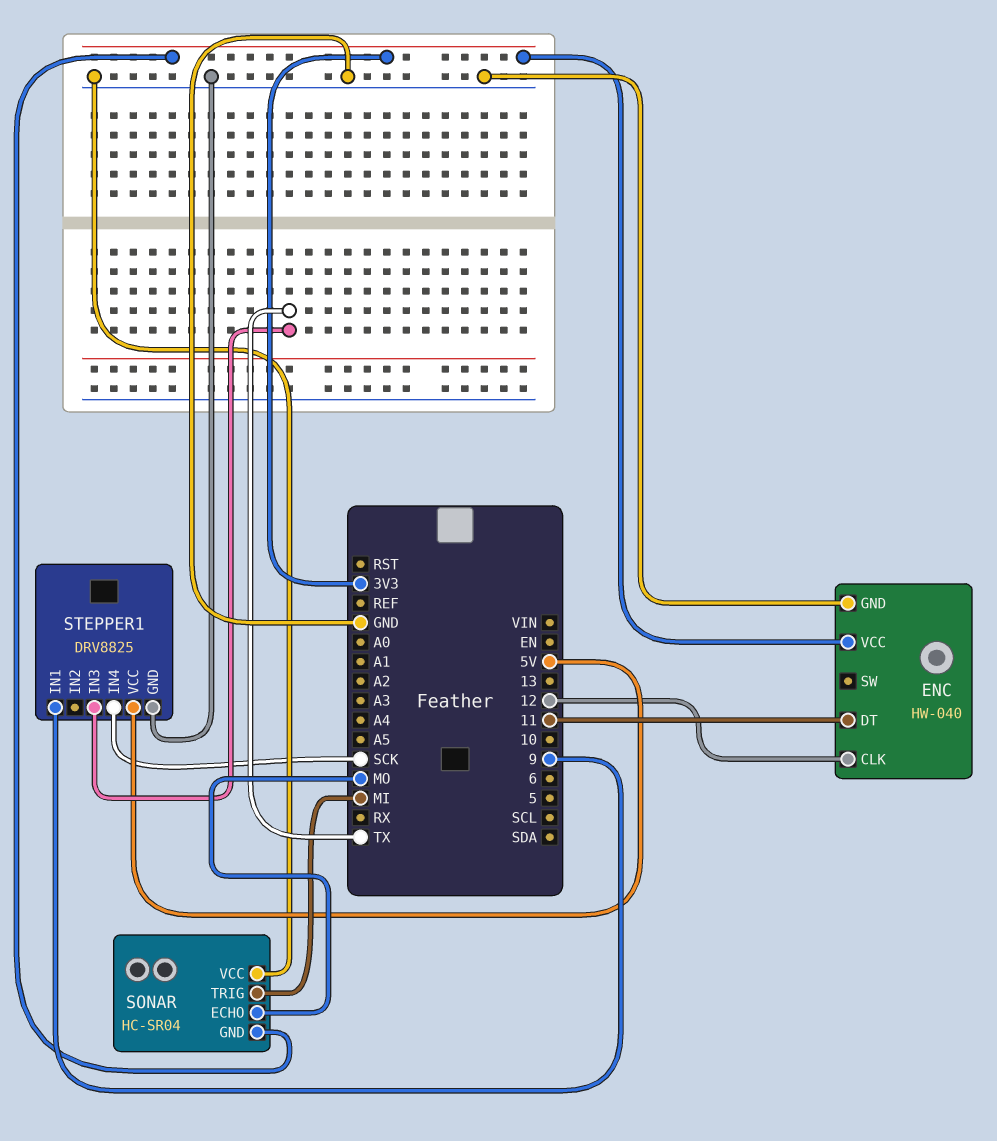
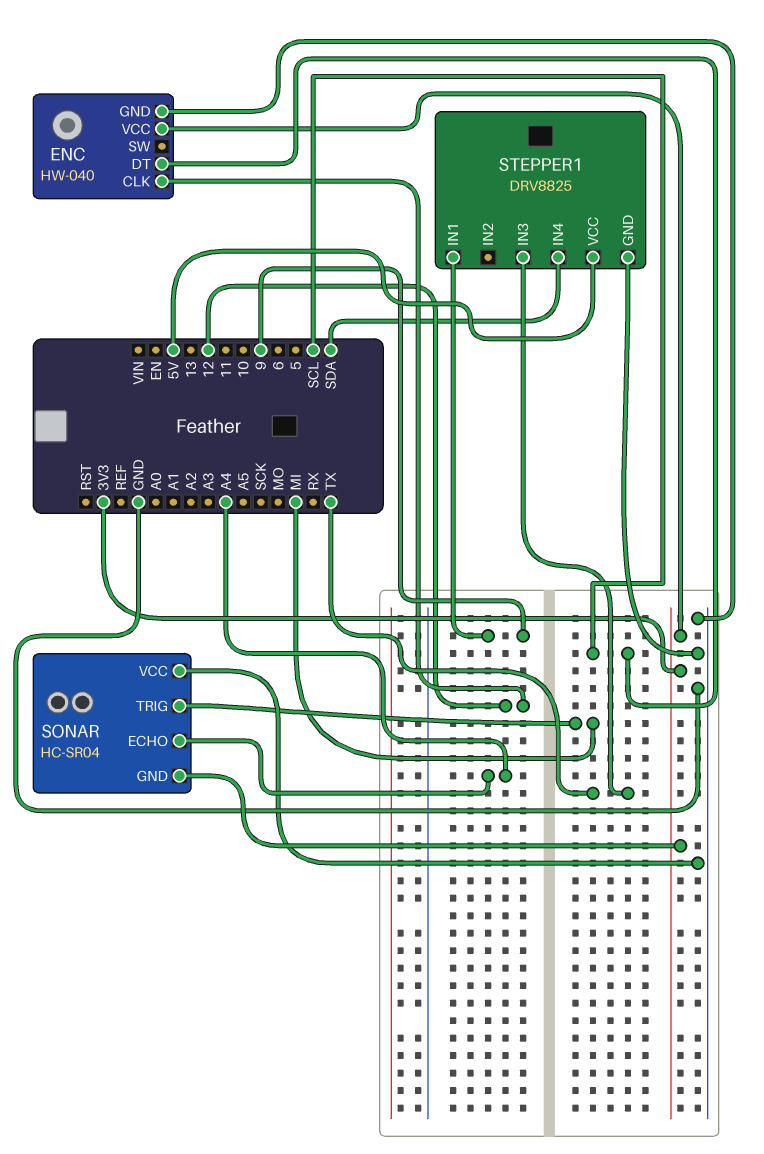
ENC pin DT: 11 -> SCL
SONAR pin ECHO: MO -> A4
STEPPER1 pin IN4: SCK -> SDA

